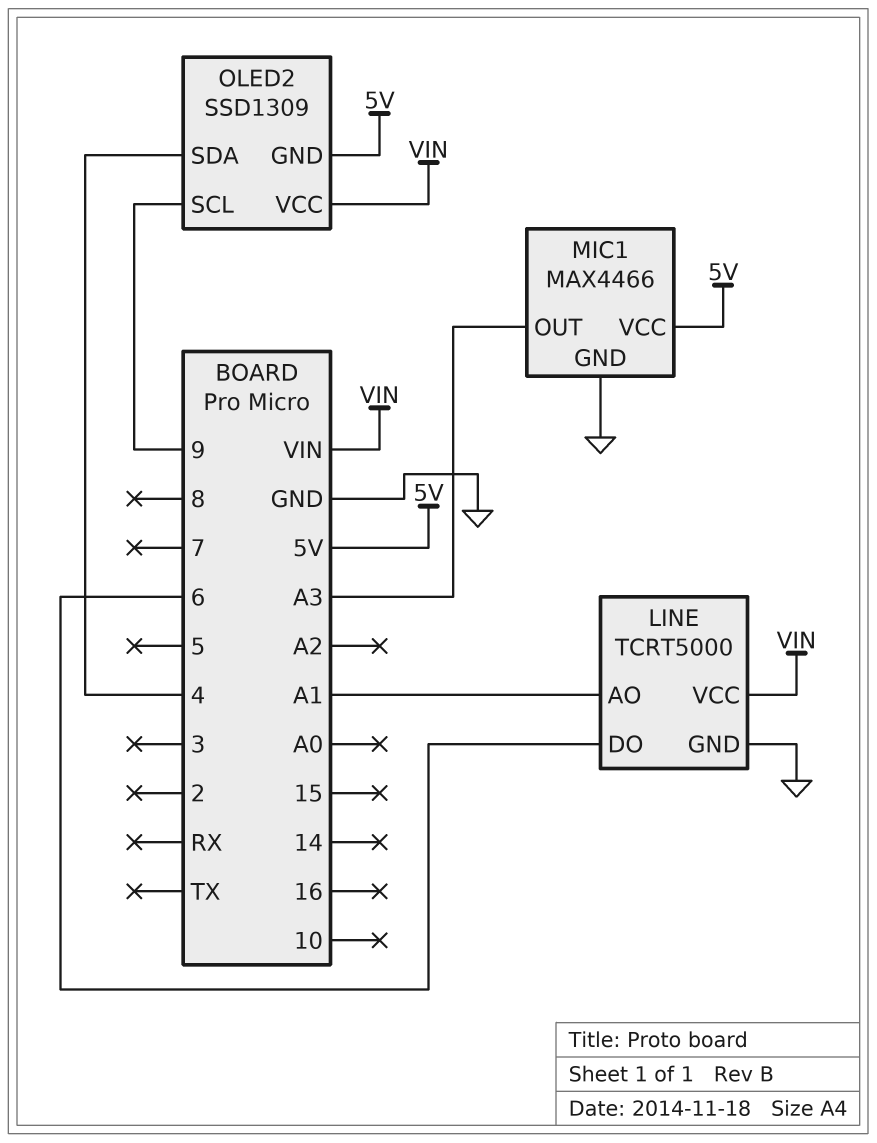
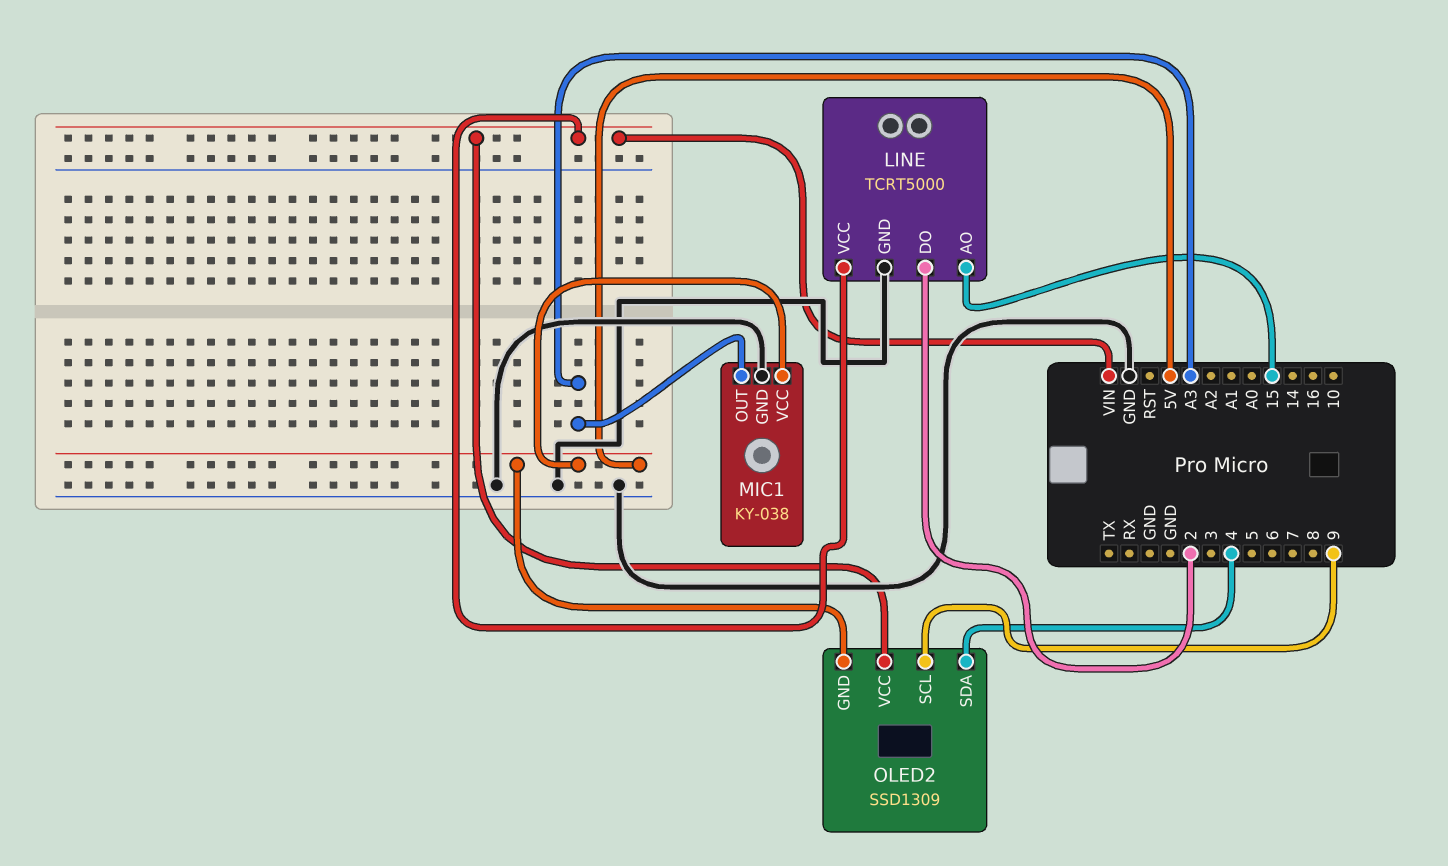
LINE pin AO: A1 -> 15
LINE pin DO: 6 -> 2
MIC1: MAX4466 -> KY-038

